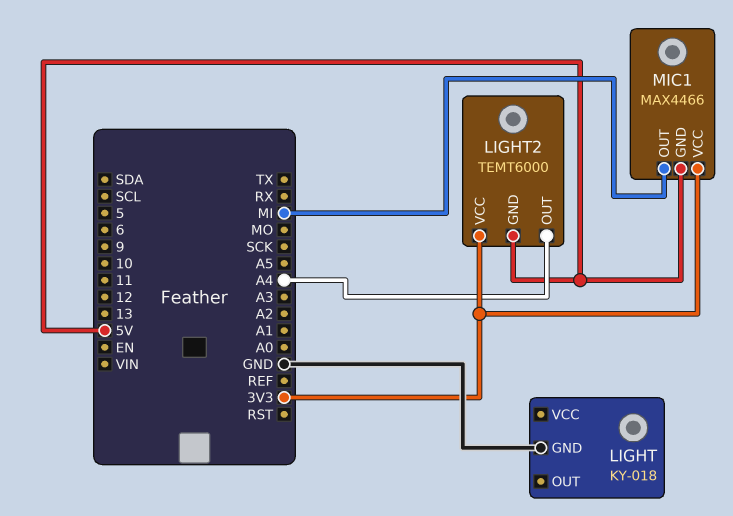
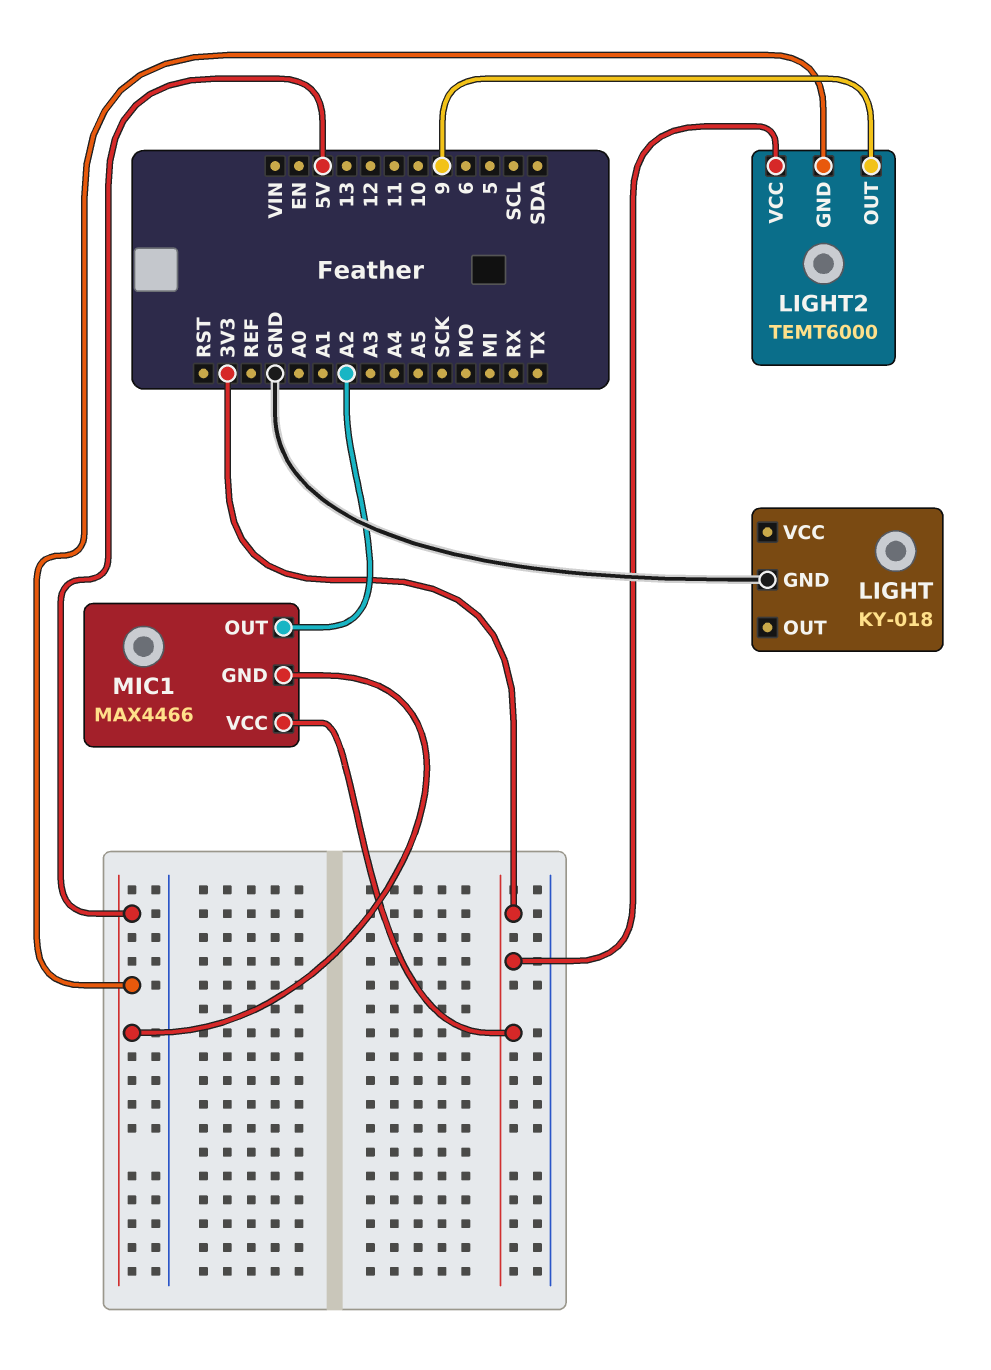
LIGHT2 pin OUT: A4 -> 9
MIC1 pin OUT: MI -> A2

